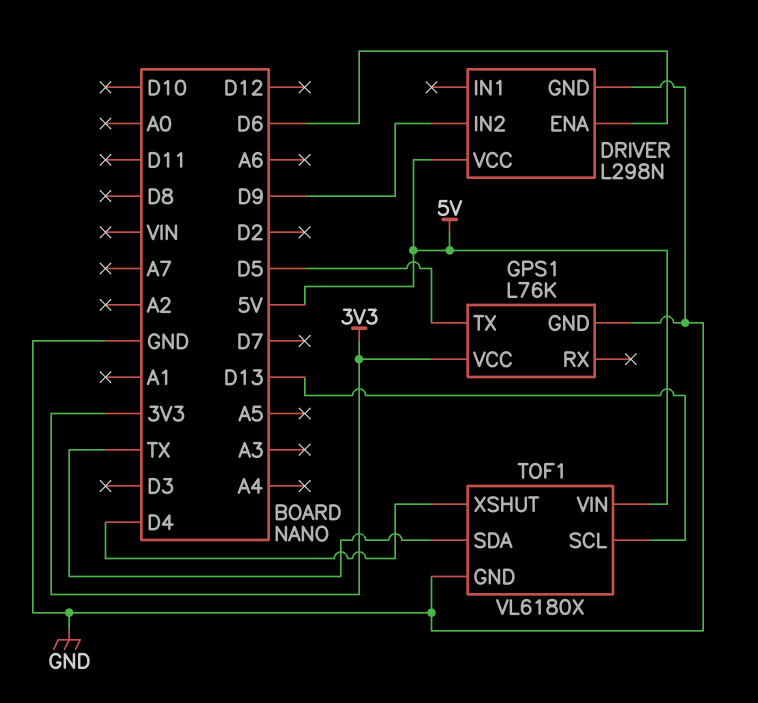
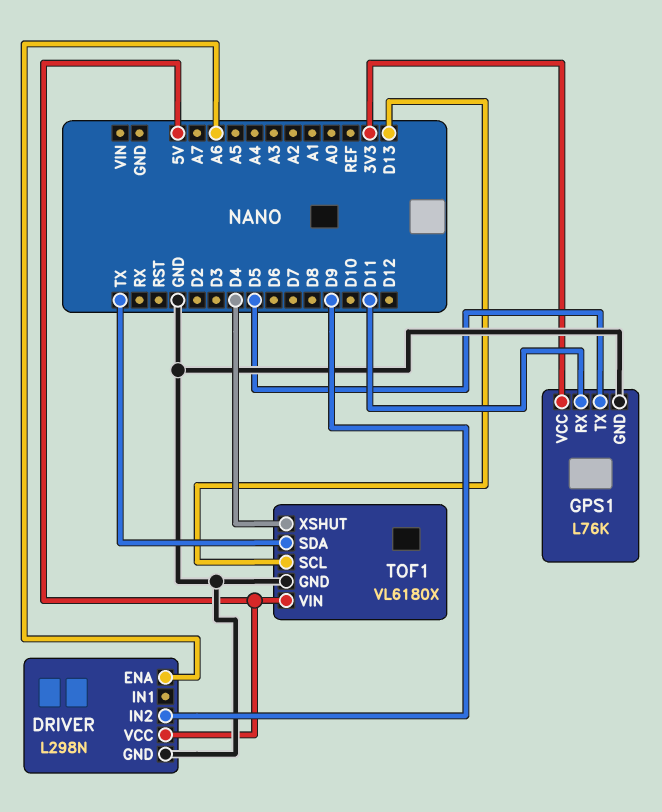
DRIVER pin ENA: D6 -> A6
GPS1 pin RX: none -> D11

